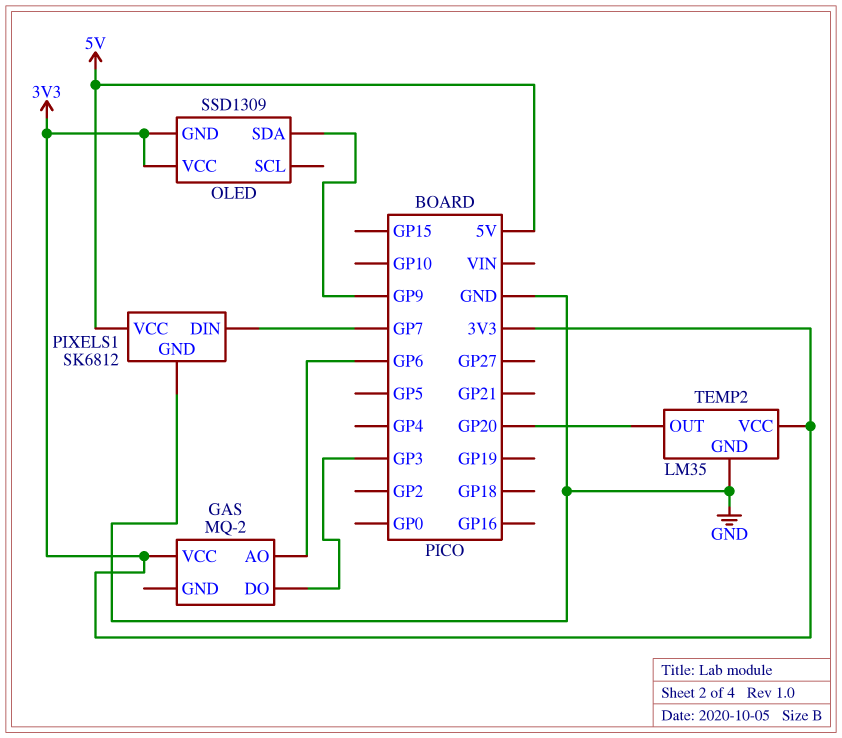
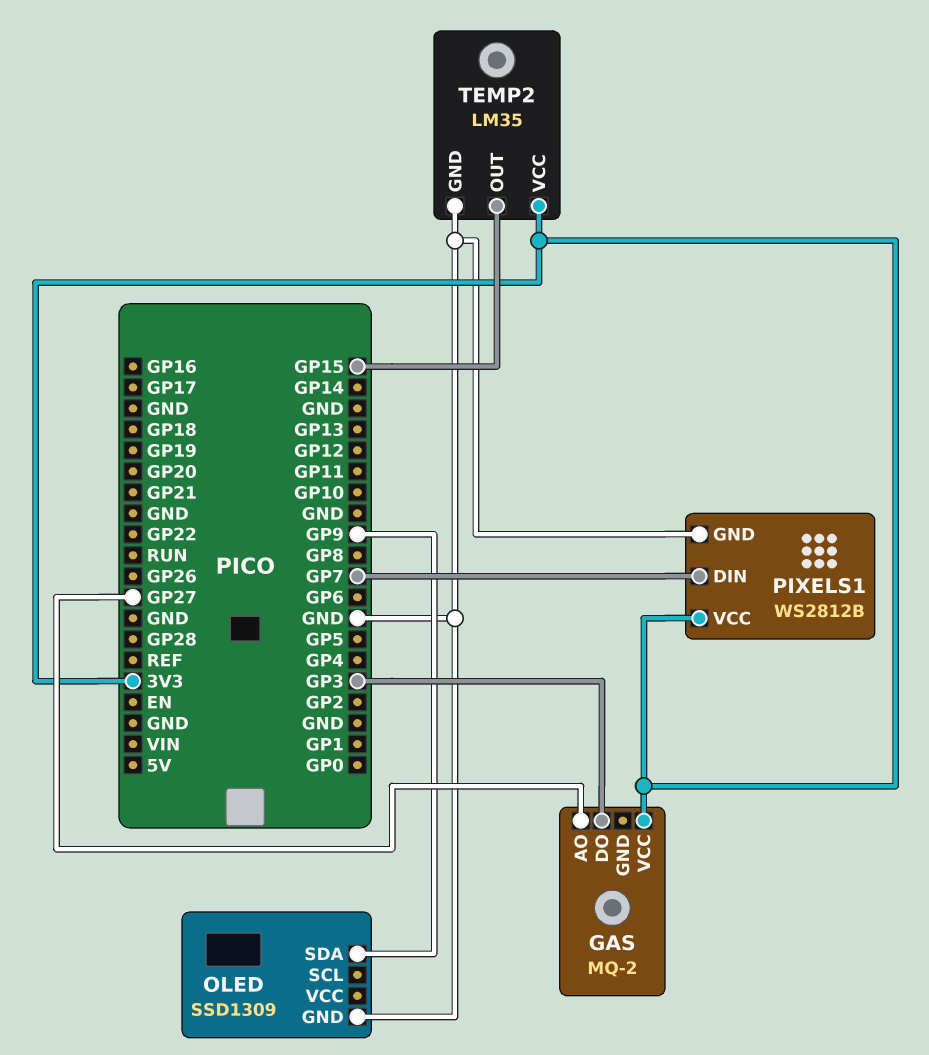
GAS pin AO: GP6 -> GP27
OLED pin GND: 3V3 -> GND
OLED pin VCC: 3V3 -> none
PIXELS1: SK6812 -> WS2812B
PIXELS1 pin VCC: 5V -> 3V3
TEMP2 pin OUT: GP20 -> GP15

